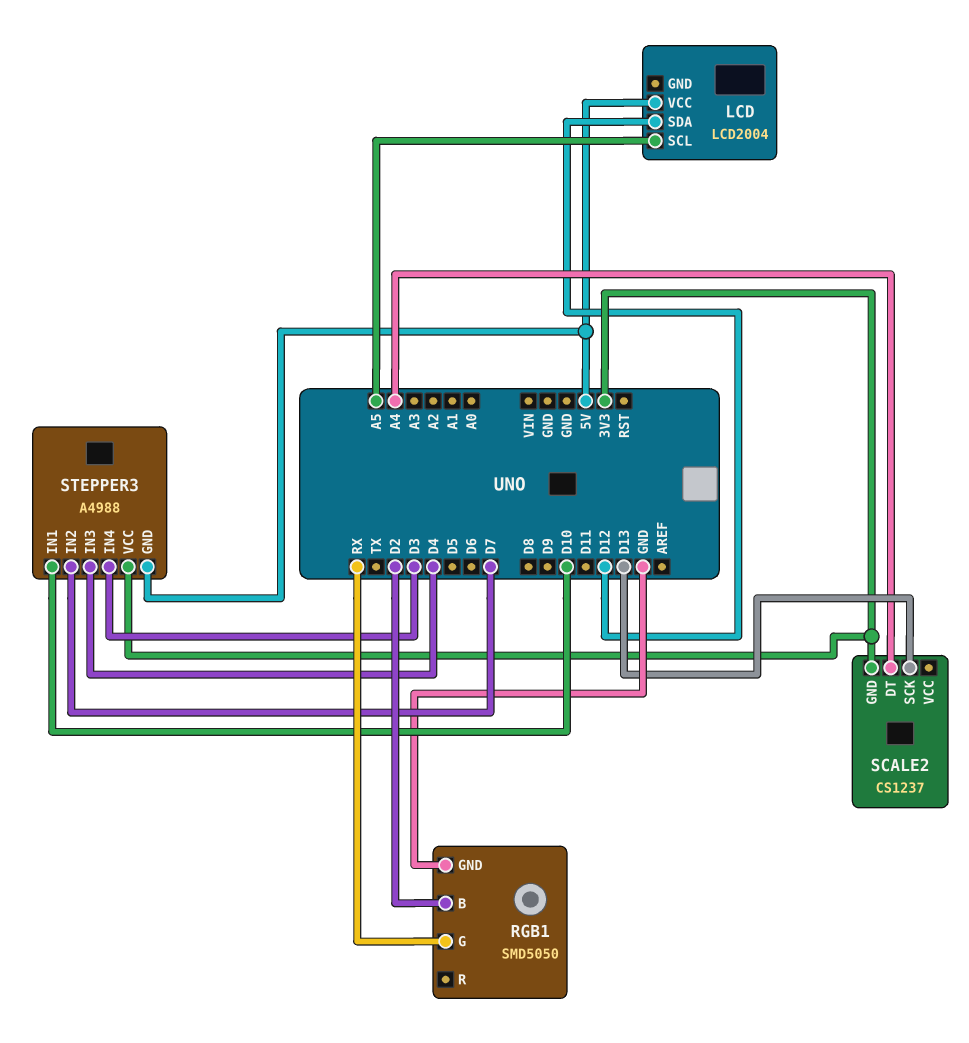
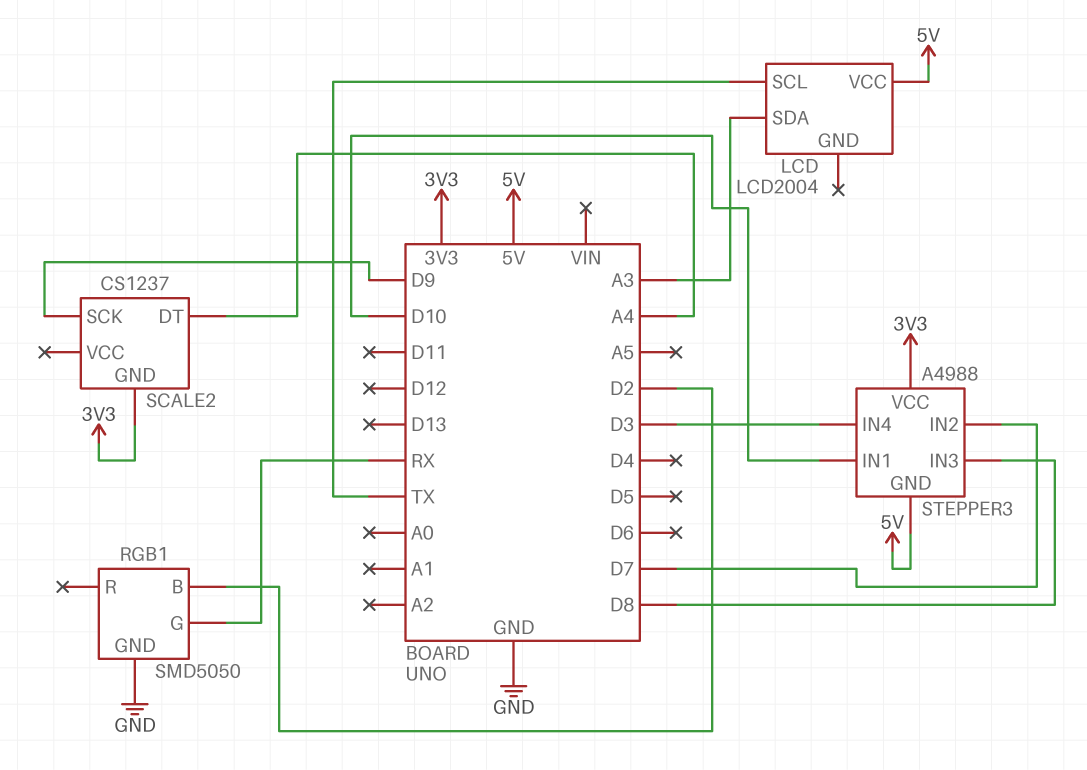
LCD pin SCL: A5 -> TX
LCD pin SDA: D12 -> A3
SCALE2 pin SCK: D13 -> D9
STEPPER3 pin IN3: D4 -> D8

